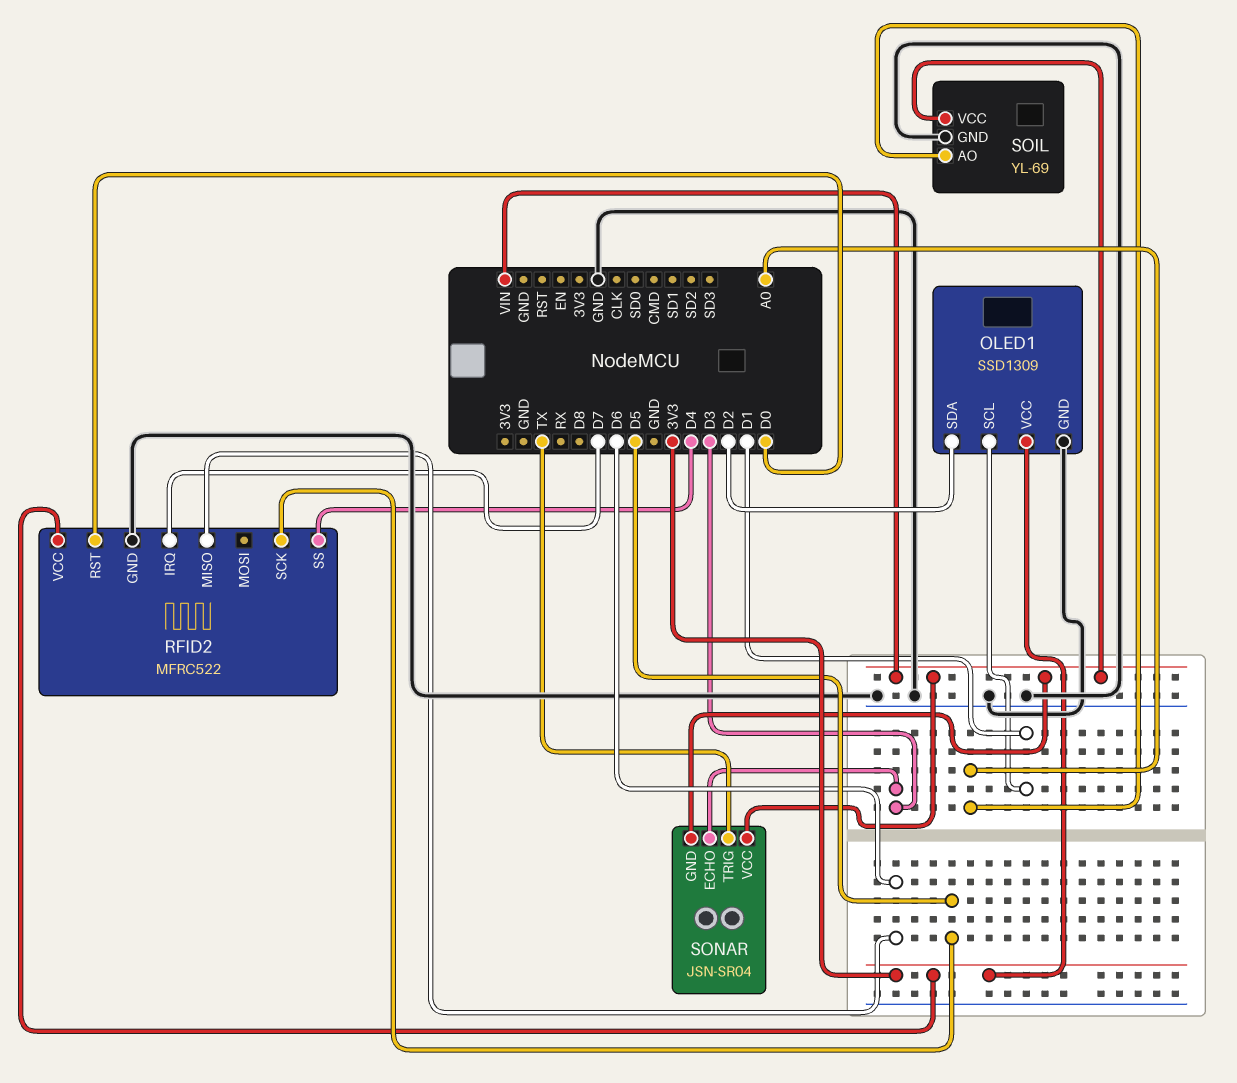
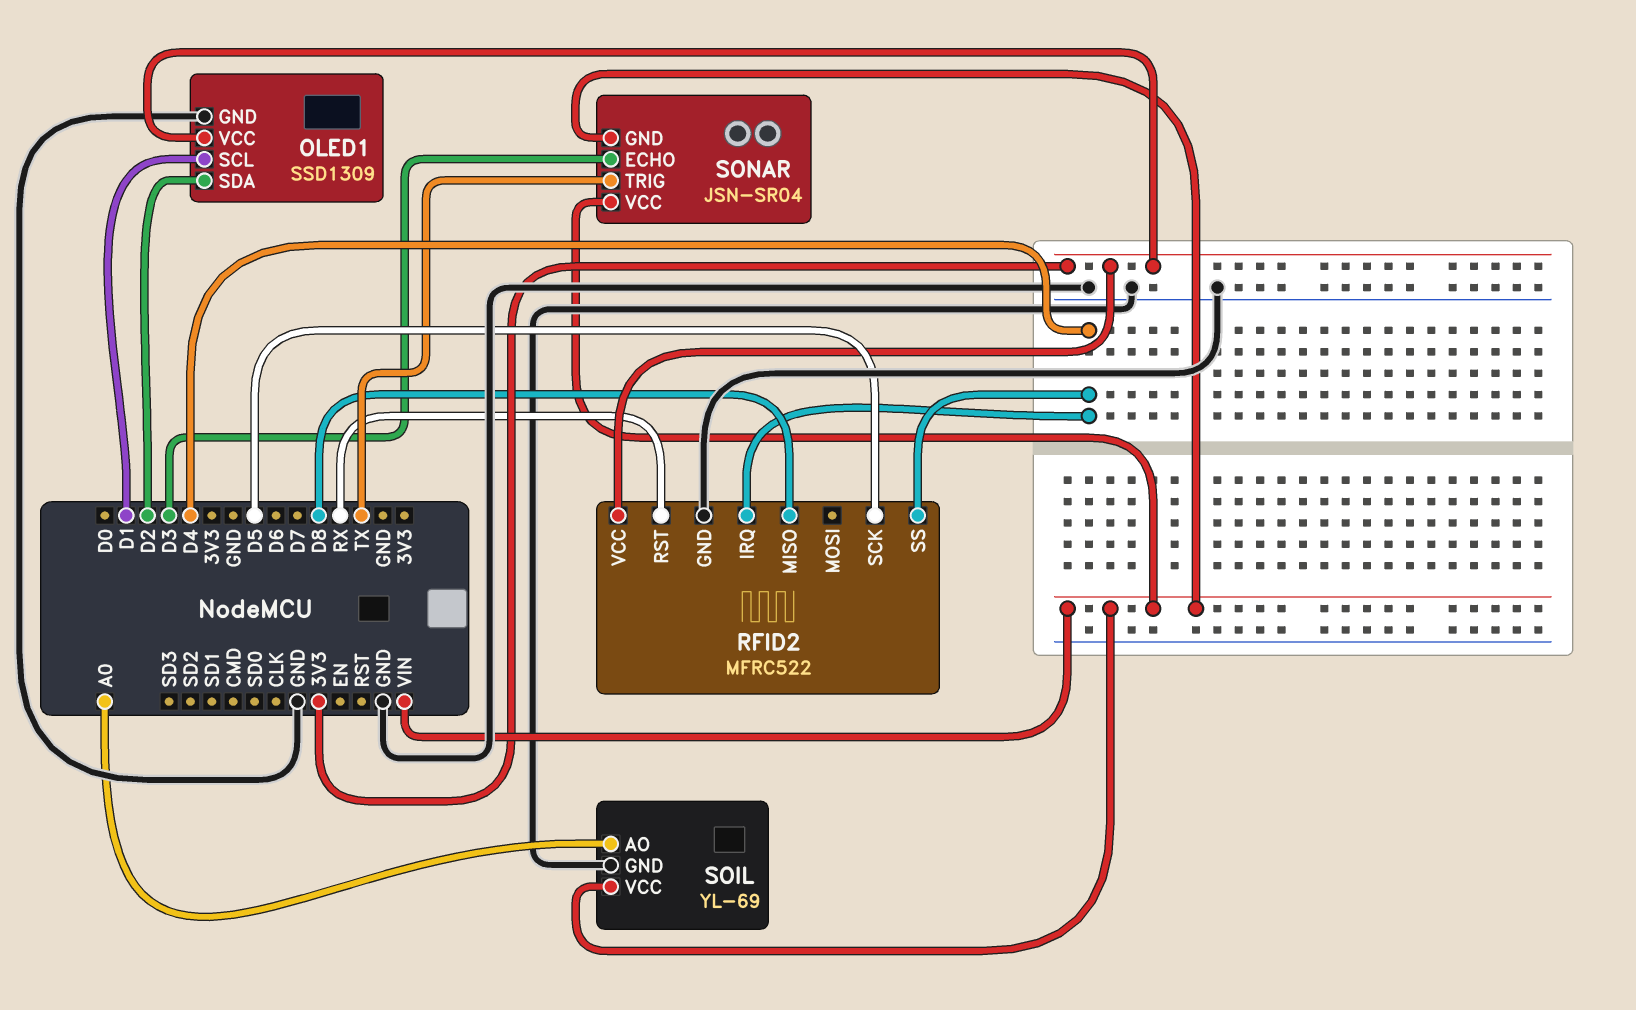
RFID2 pin IRQ: D7 -> D4
RFID2 pin MISO: D6 -> D8
RFID2 pin RST: D0 -> RX

